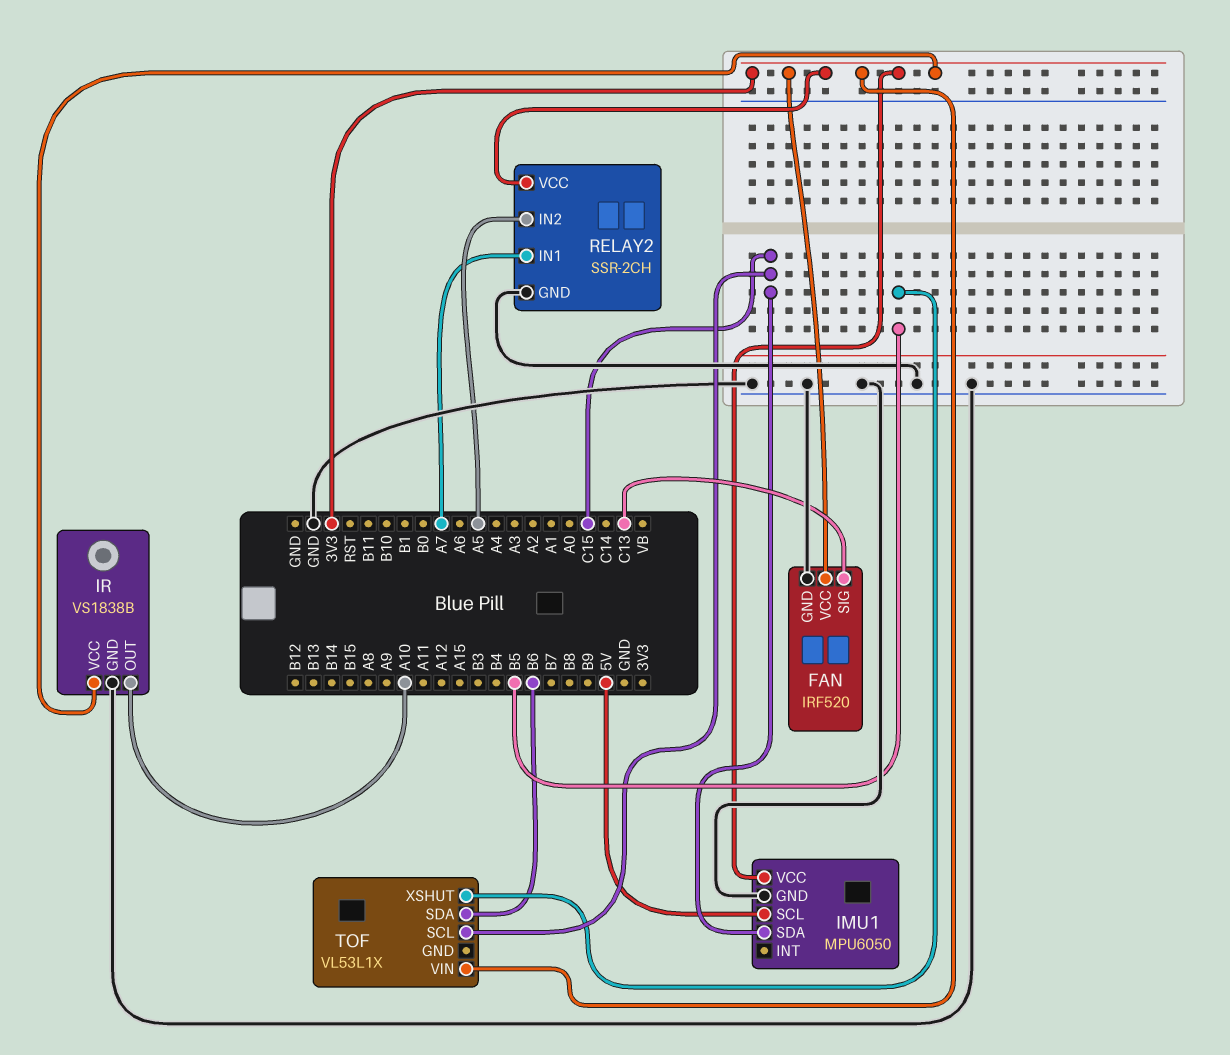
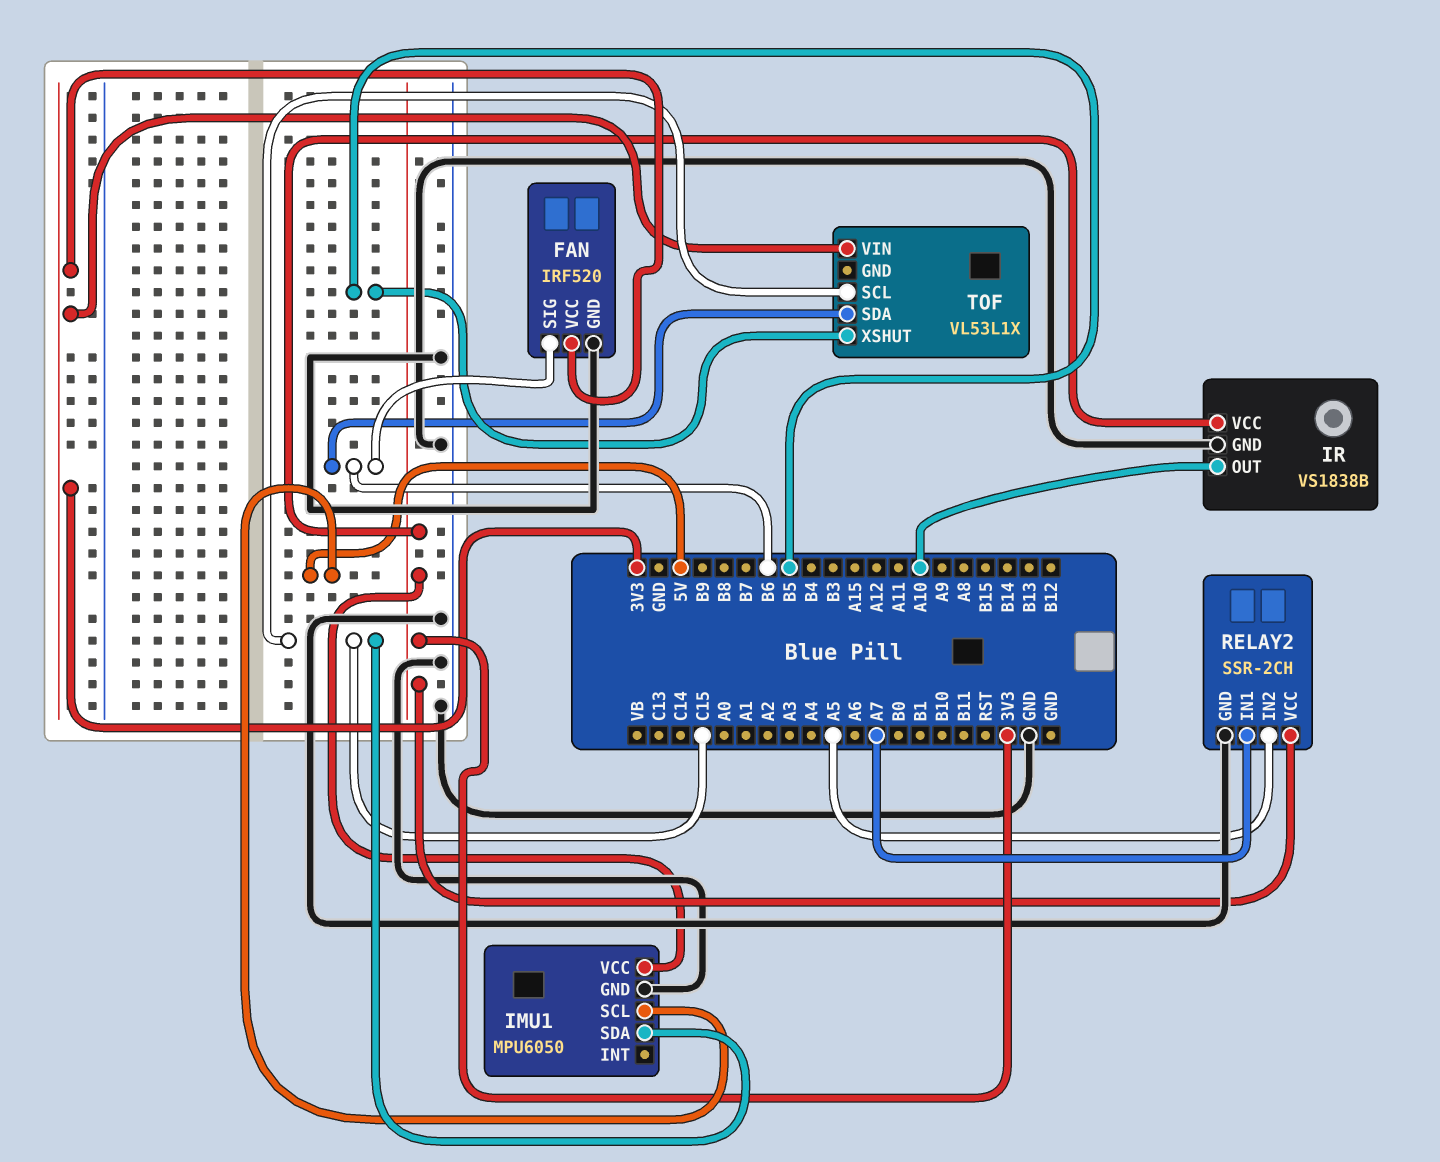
FAN pin SIG: C13 -> B6

